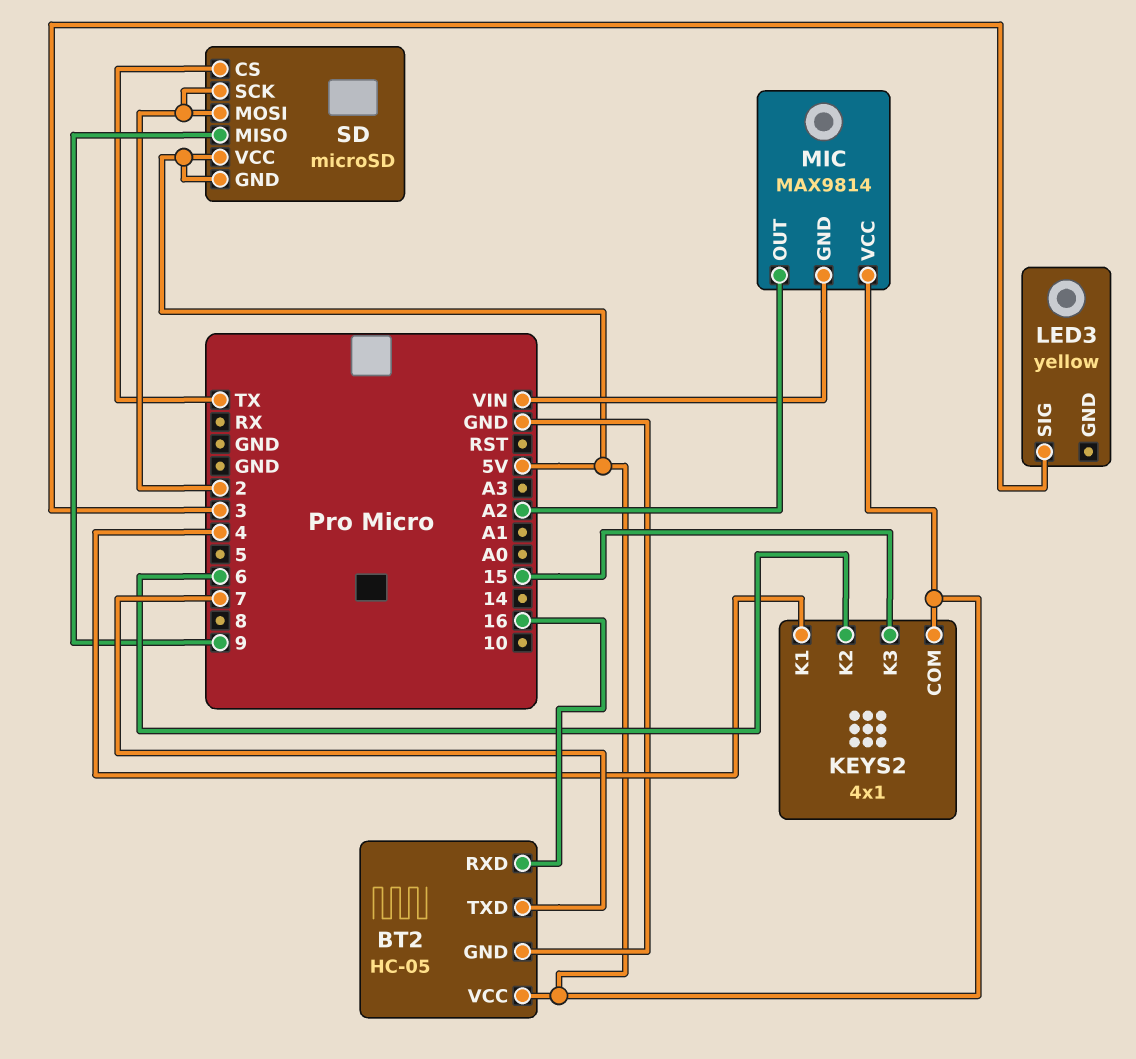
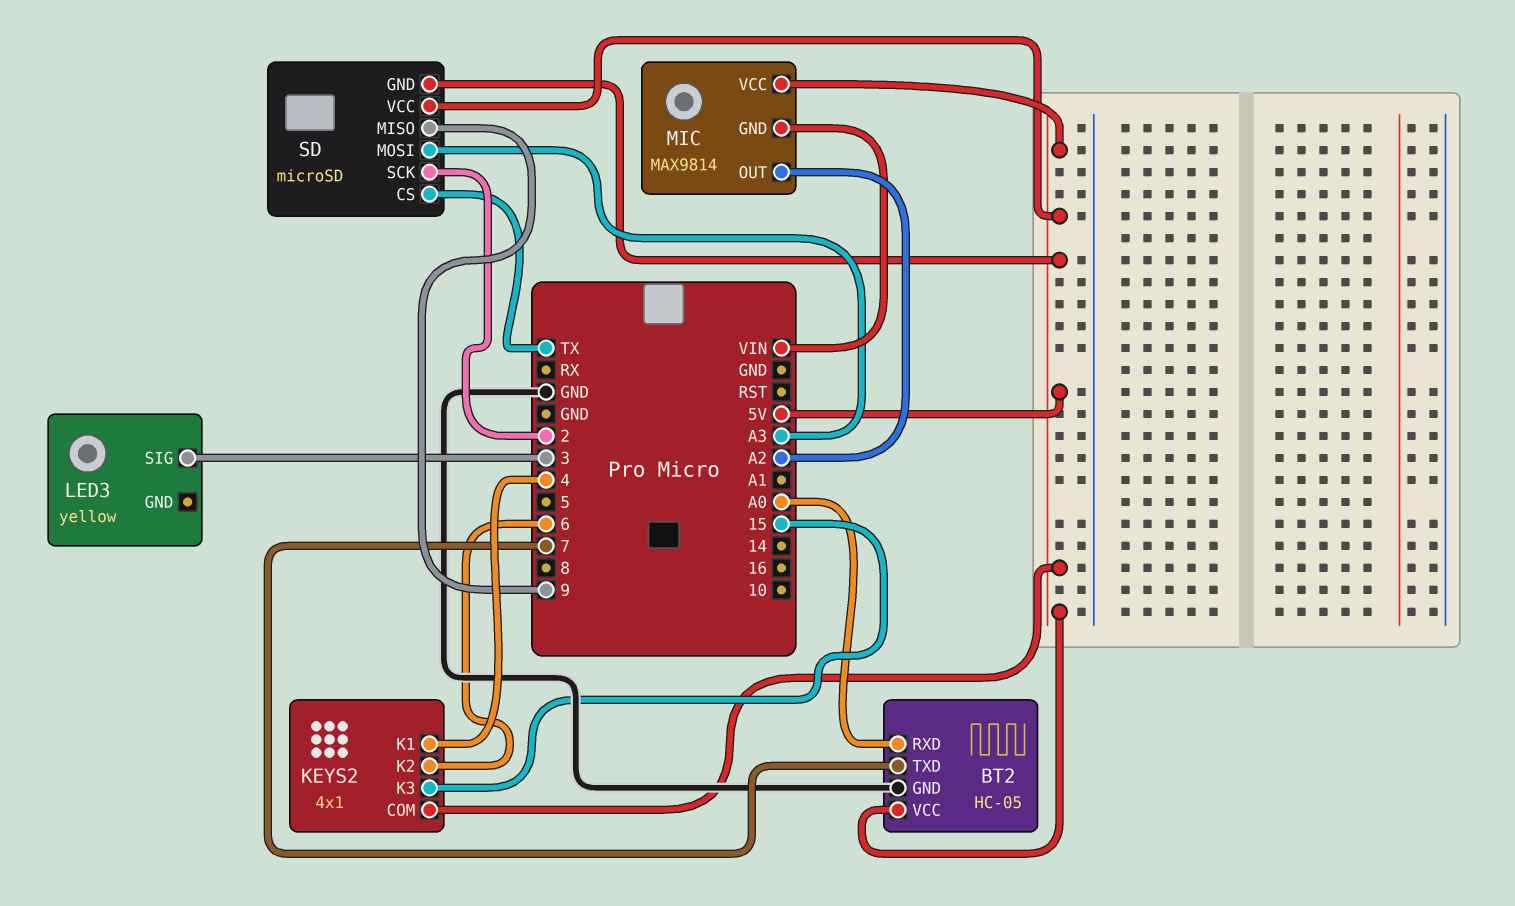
BT2 pin RXD: 16 -> A0
SD pin MOSI: 2 -> A3

